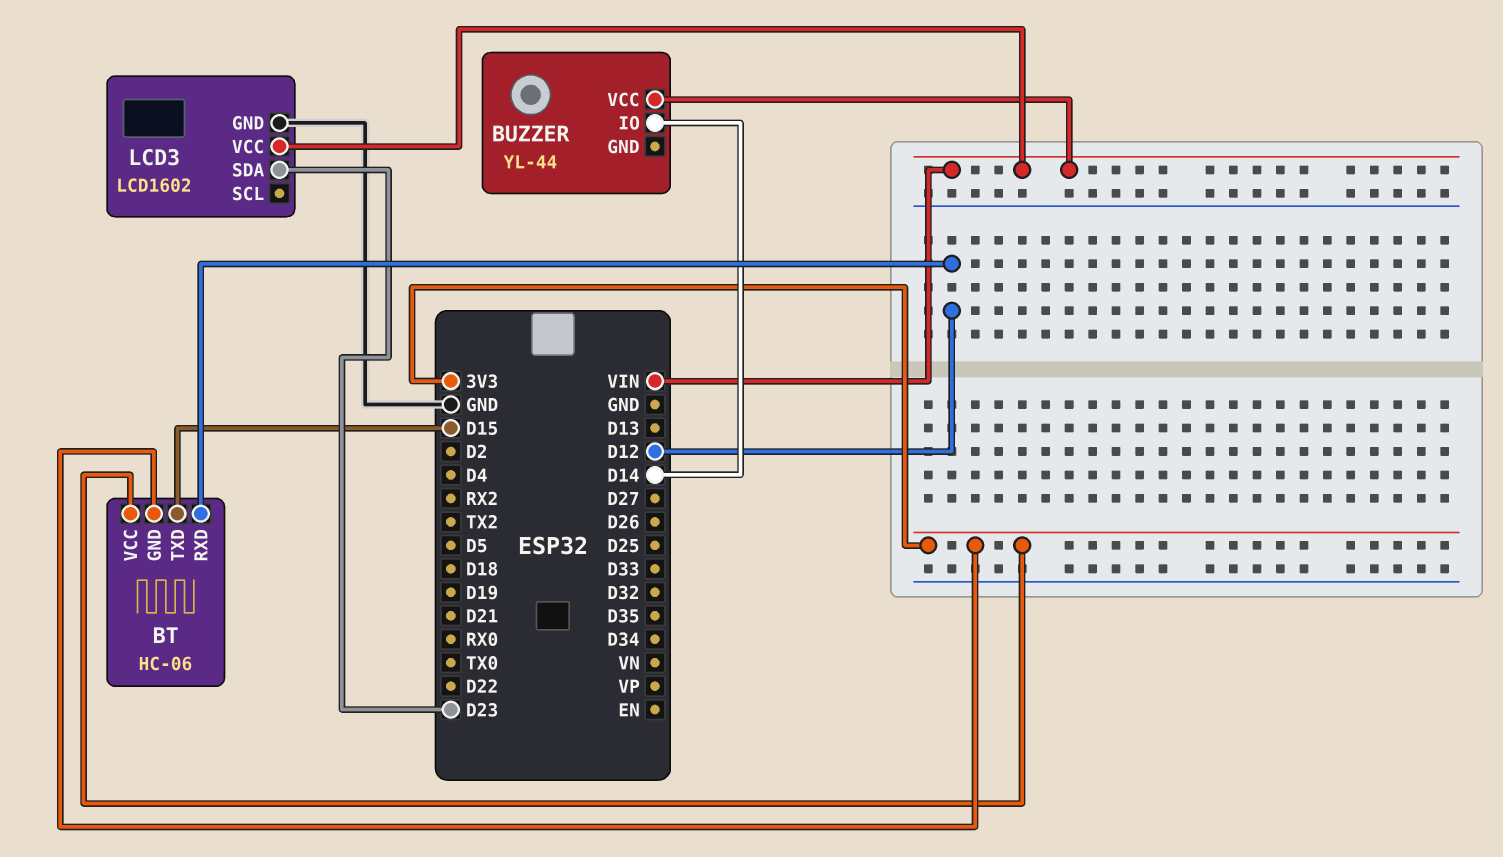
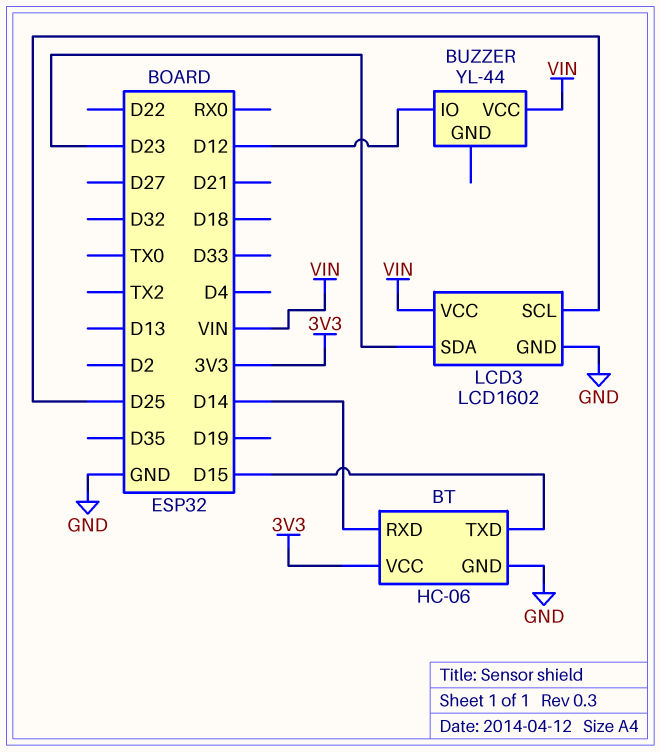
BT pin GND: 3V3 -> GND
BT pin RXD: D12 -> D14
BUZZER pin IO: D14 -> D12
LCD3 pin SCL: none -> D25

